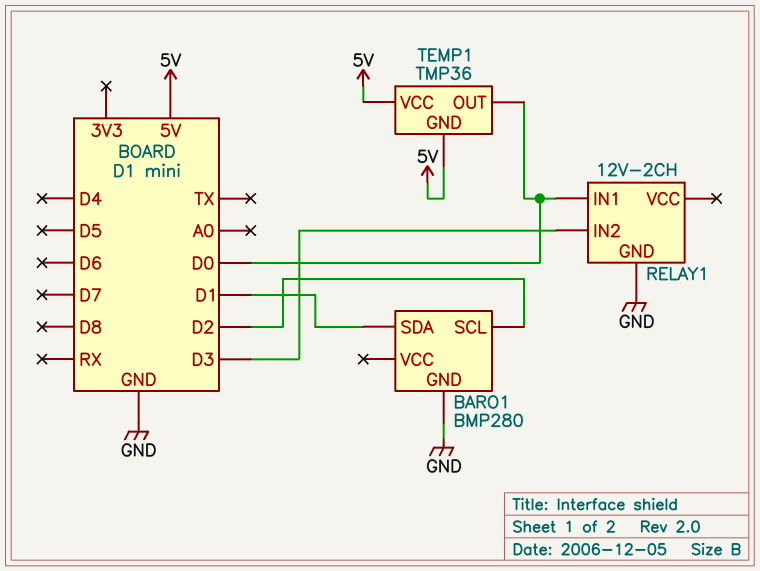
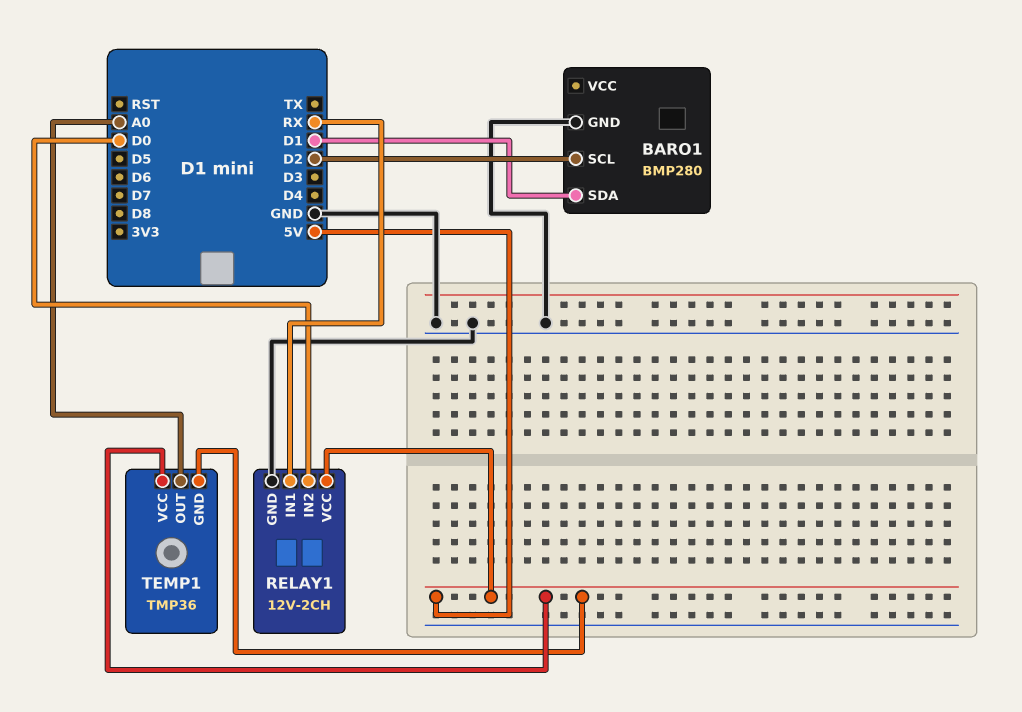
RELAY1 pin IN1: D0 -> RX
RELAY1 pin IN2: D3 -> D0
RELAY1 pin VCC: none -> 5V
TEMP1 pin OUT: D0 -> A0

